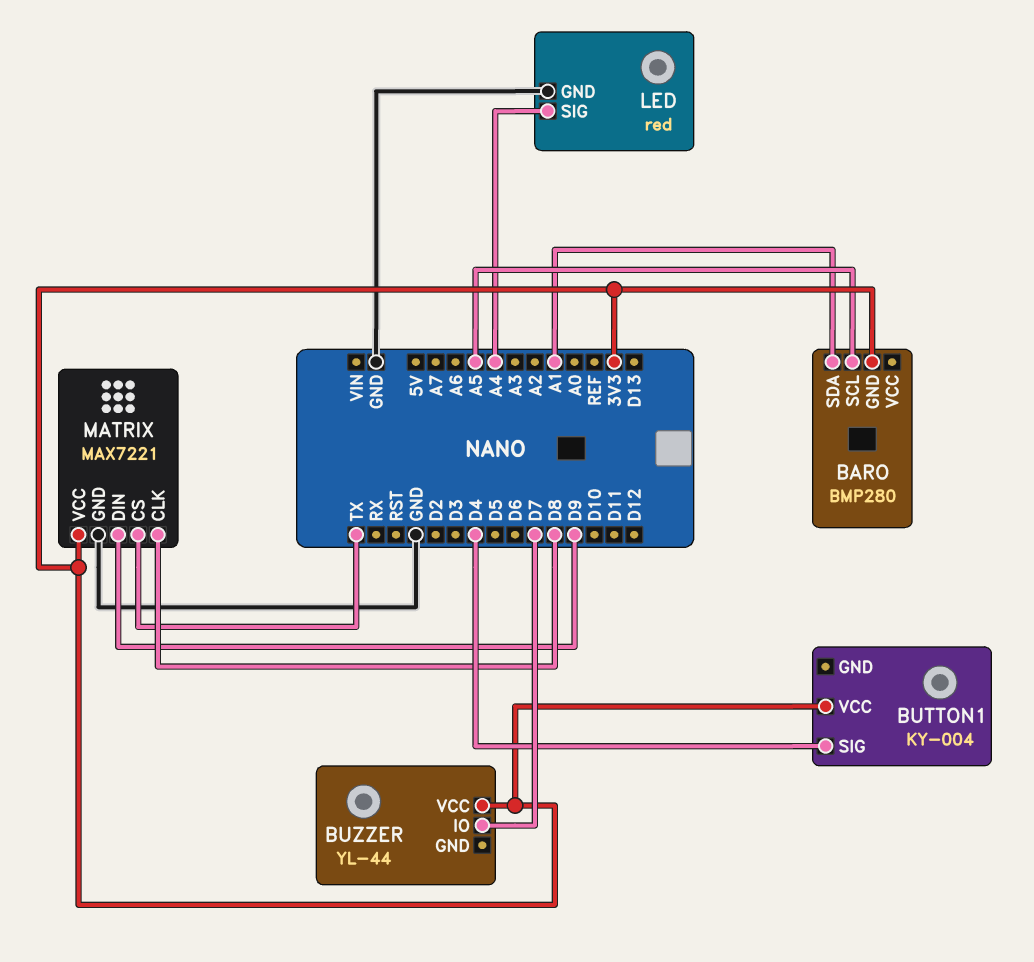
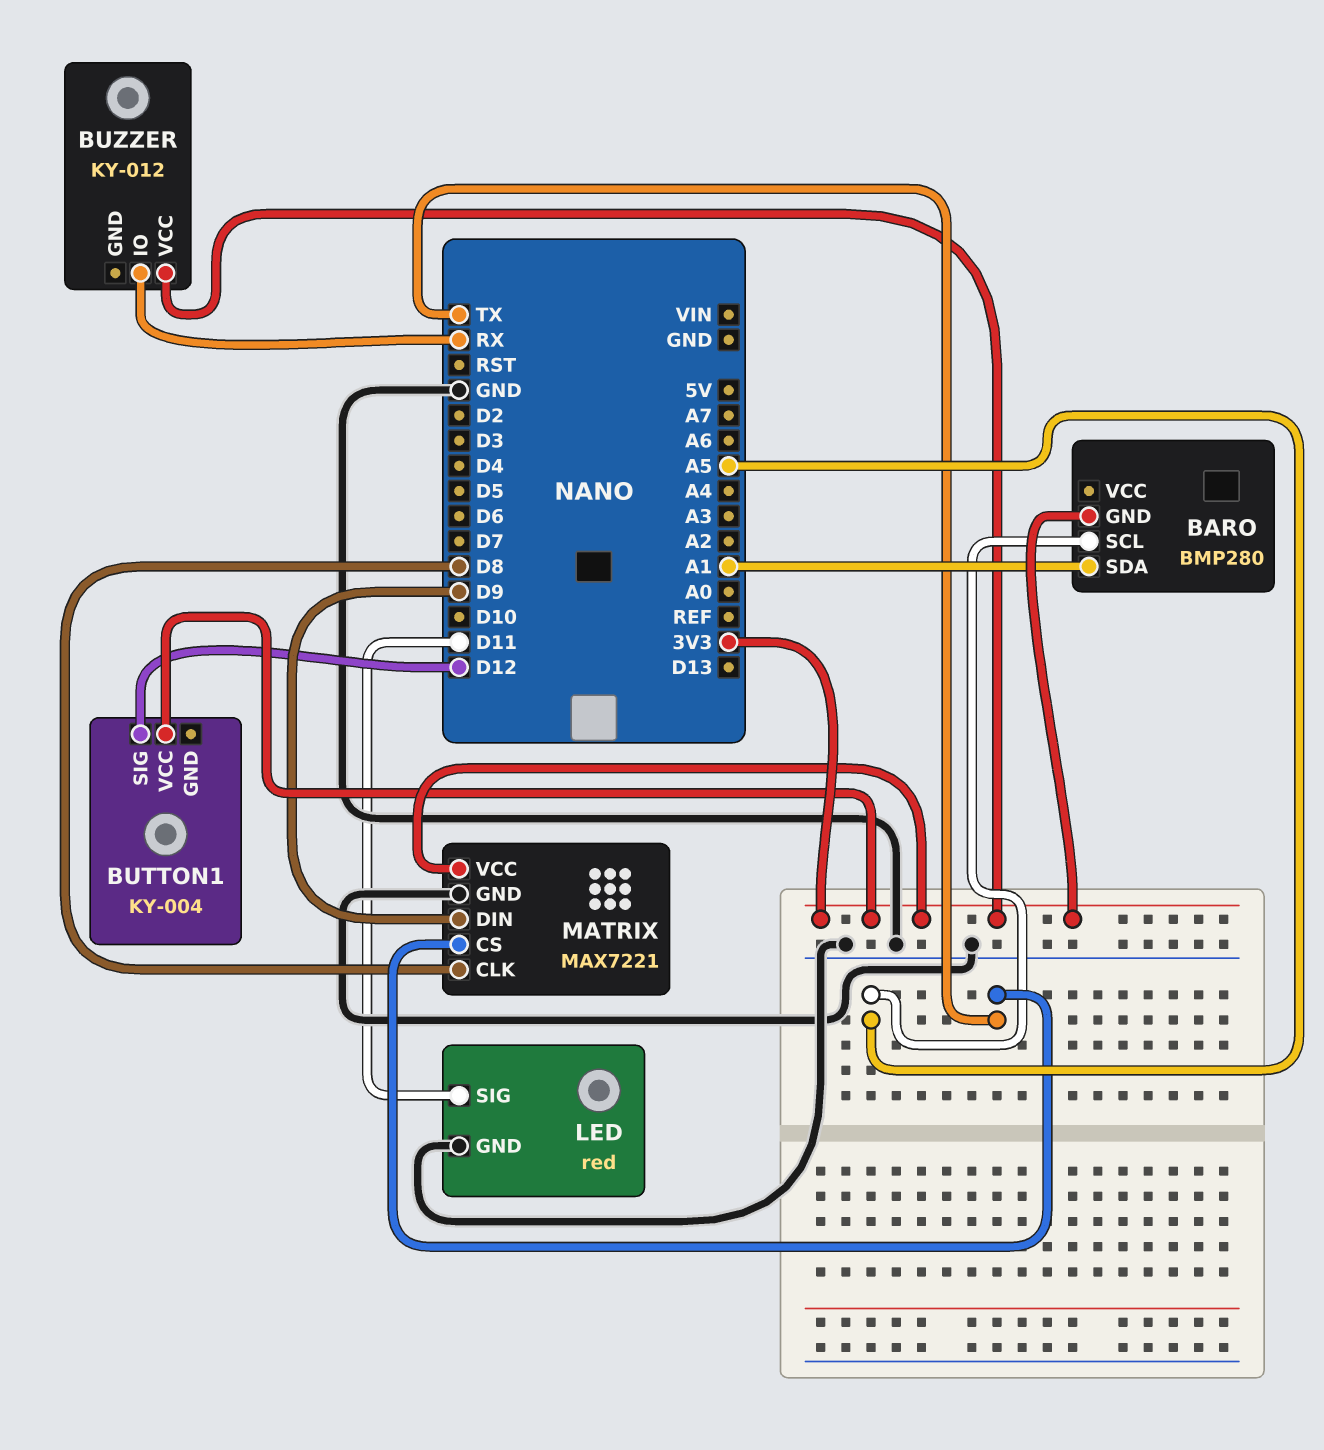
BUTTON1 pin SIG: D4 -> D12
BUZZER: YL-44 -> KY-012
BUZZER pin IO: D7 -> RX
LED pin SIG: A4 -> D11

